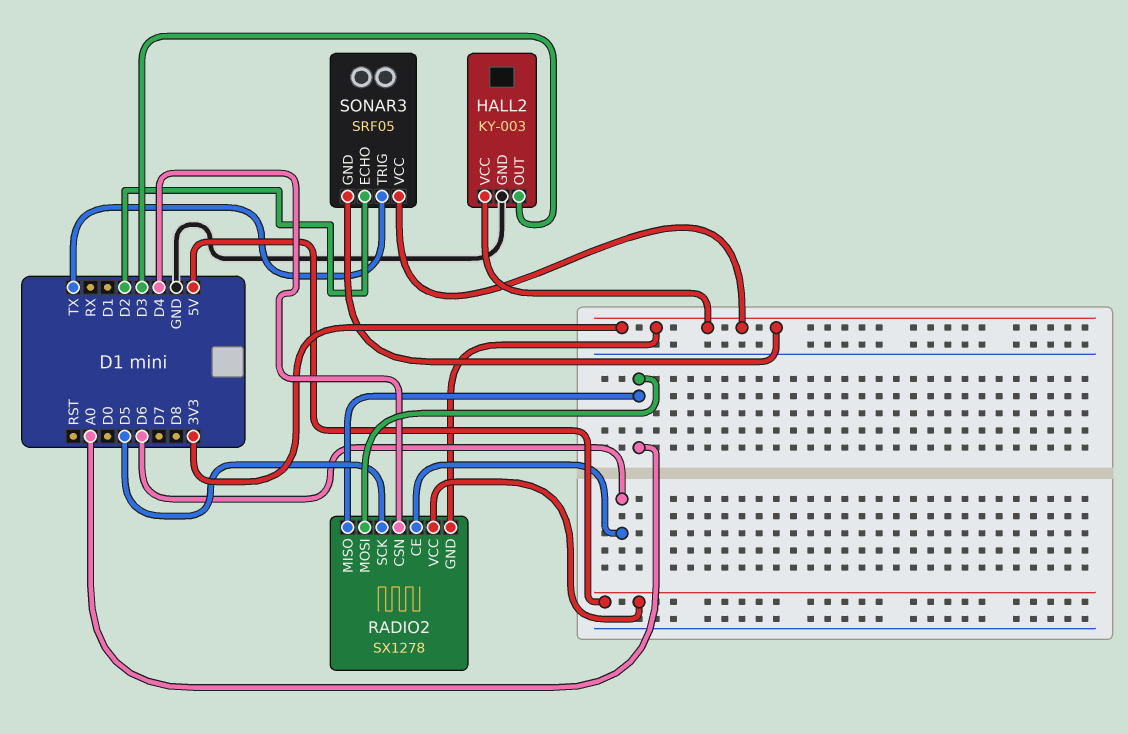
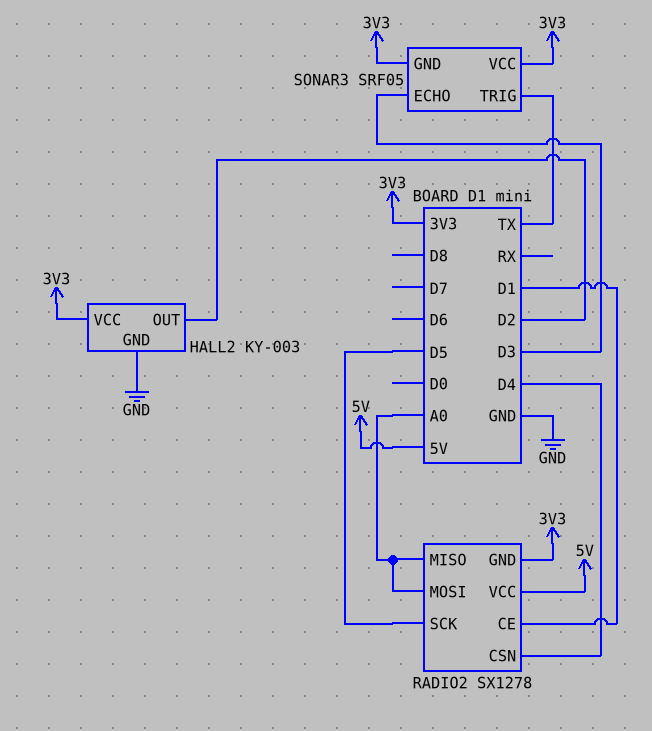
HALL2 pin OUT: D3 -> D2
RADIO2 pin CE: D6 -> D1
SONAR3 pin ECHO: D2 -> D3

